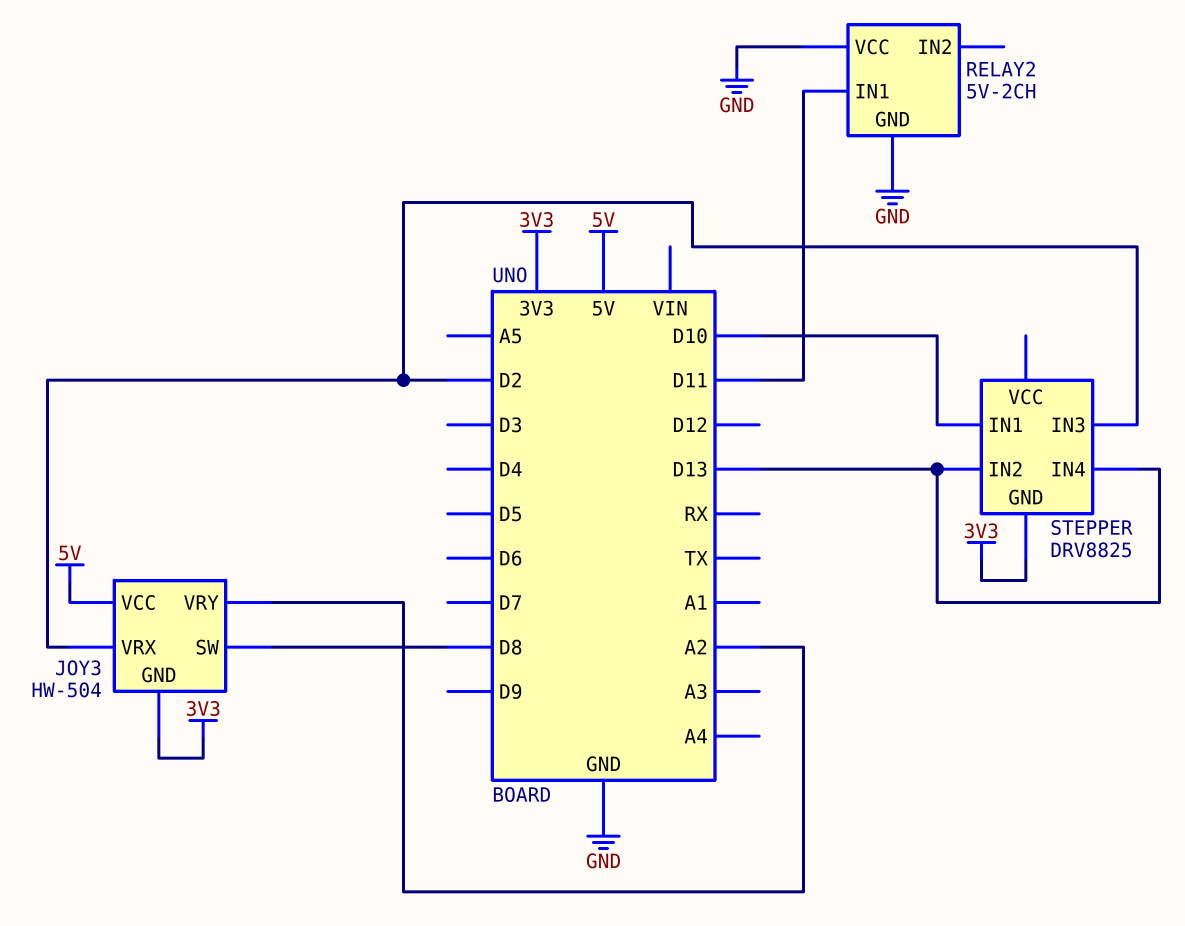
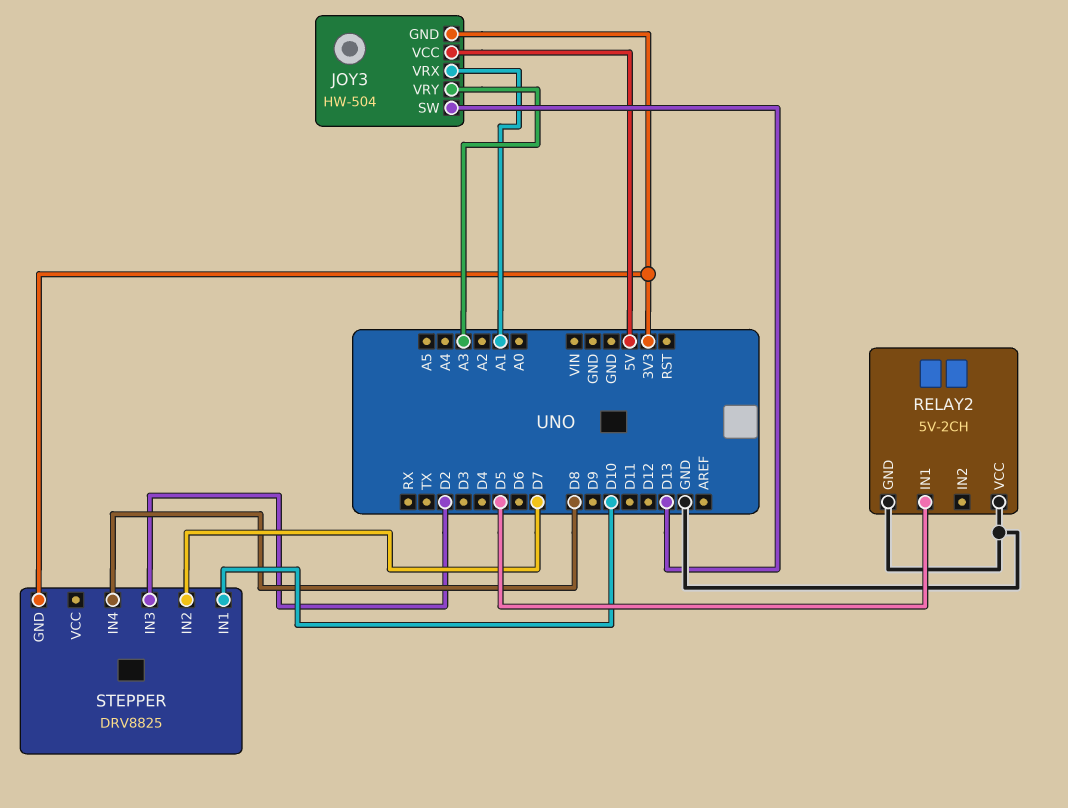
JOY3 pin SW: D8 -> D13
JOY3 pin VRX: D2 -> A1
JOY3 pin VRY: A2 -> A3
RELAY2 pin IN1: D11 -> D5
STEPPER pin IN2: D13 -> D7
STEPPER pin IN4: D13 -> D8

